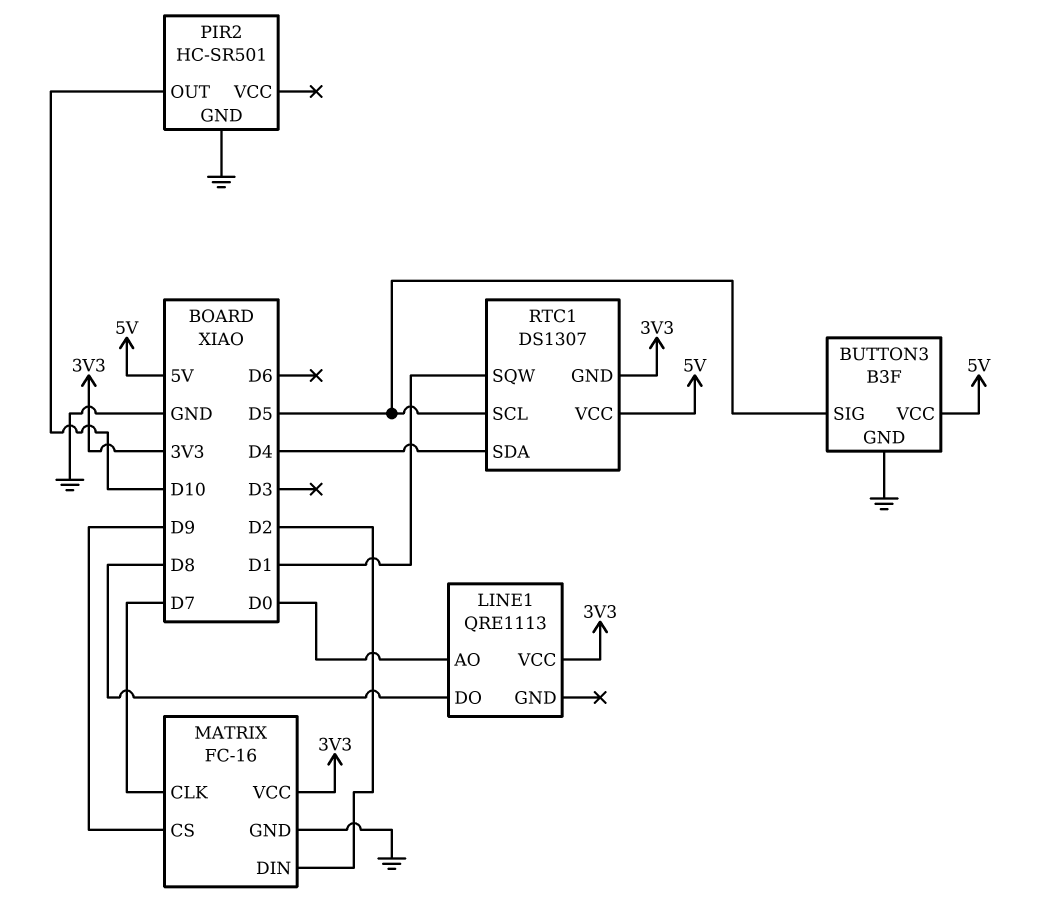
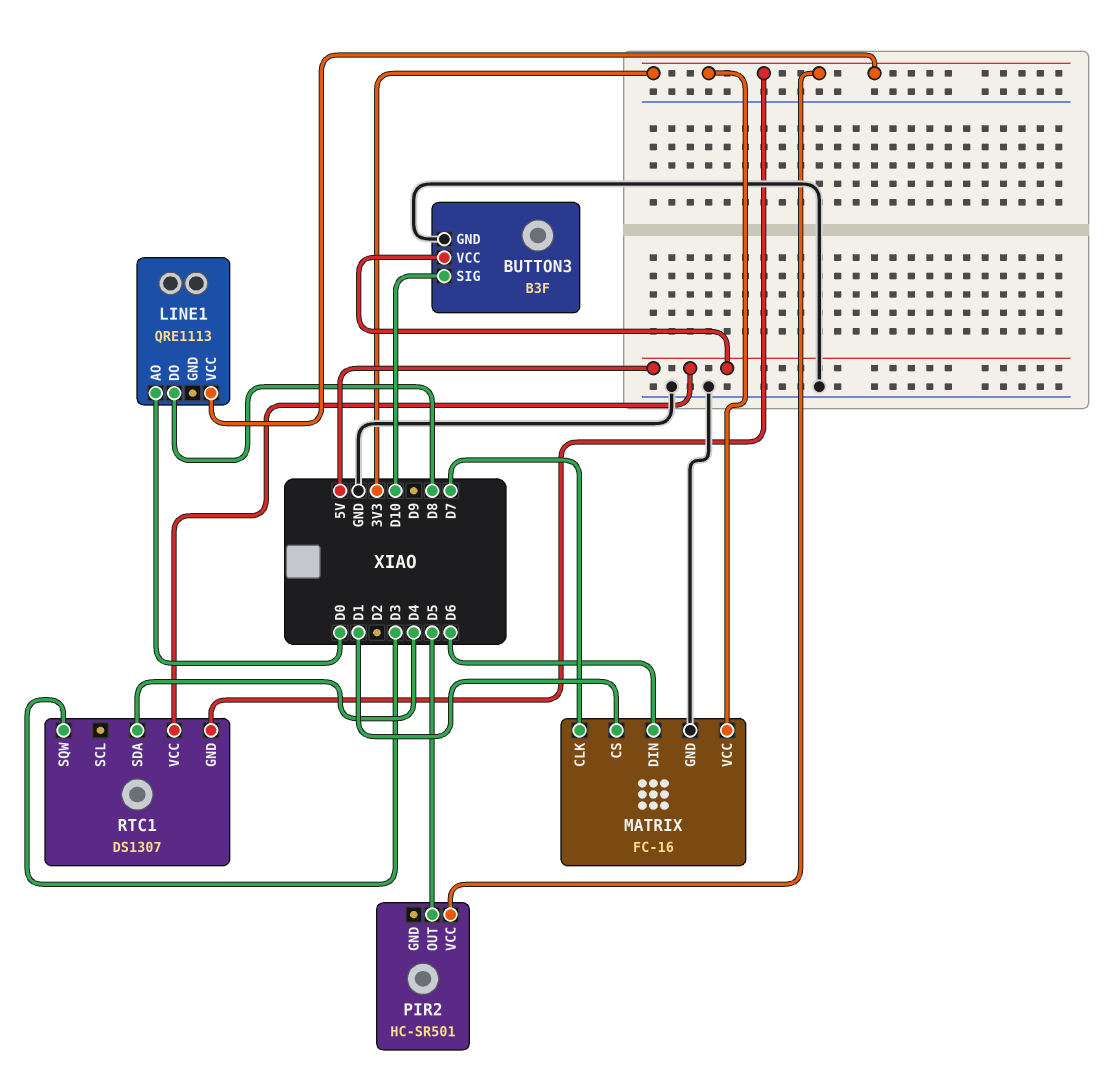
BUTTON3 pin SIG: D5 -> D10
MATRIX pin CS: D9 -> D1
MATRIX pin DIN: D2 -> D6
PIR2 pin GND: GND -> none
PIR2 pin OUT: D10 -> D5
PIR2 pin VCC: none -> 3V3
RTC1 pin SCL: D5 -> none
RTC1 pin SQW: D1 -> D3

